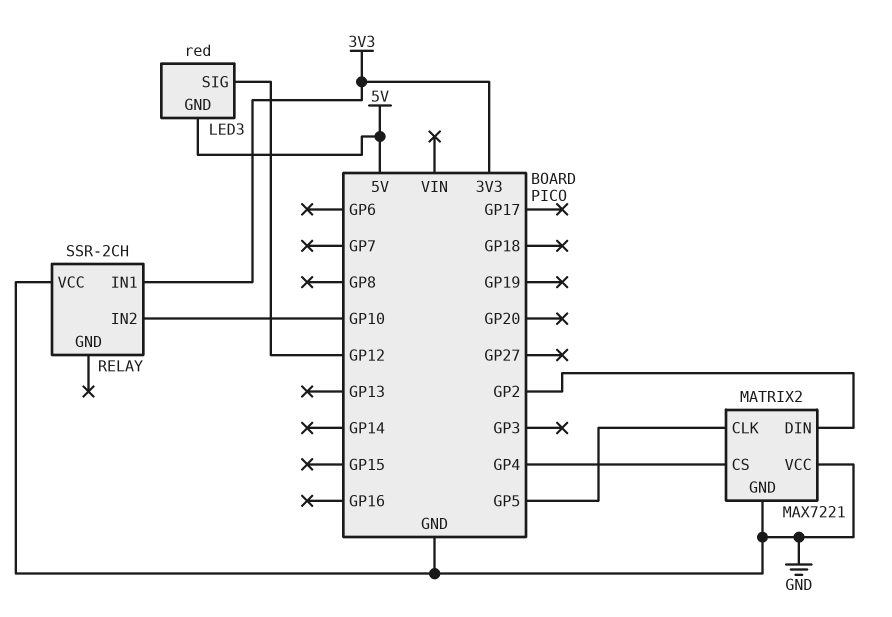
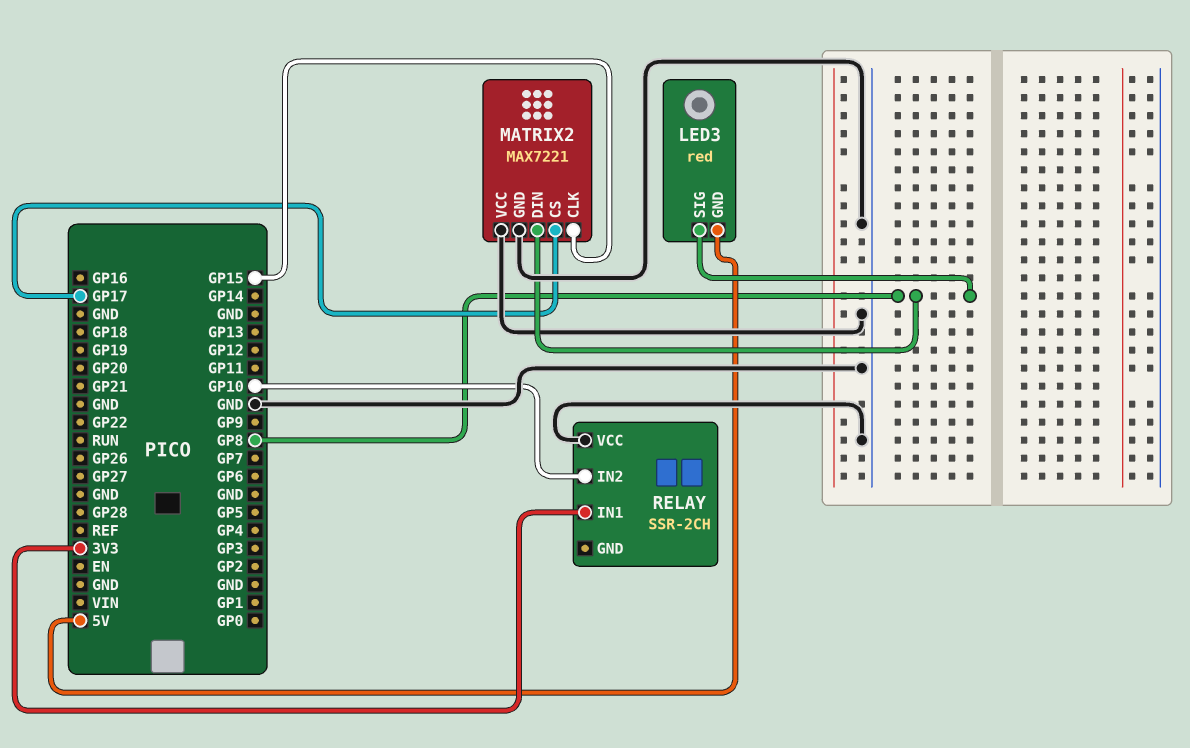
LED3 pin SIG: GP12 -> GP8
MATRIX2 pin CLK: GP5 -> GP15
MATRIX2 pin CS: GP4 -> GP17
MATRIX2 pin DIN: GP2 -> GP8

